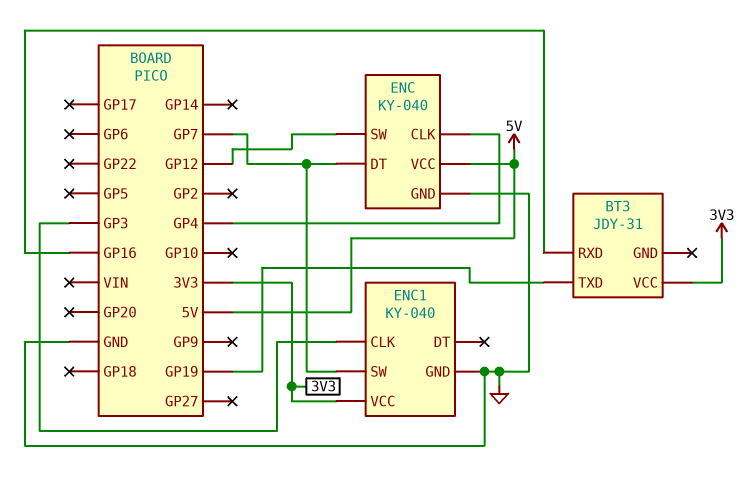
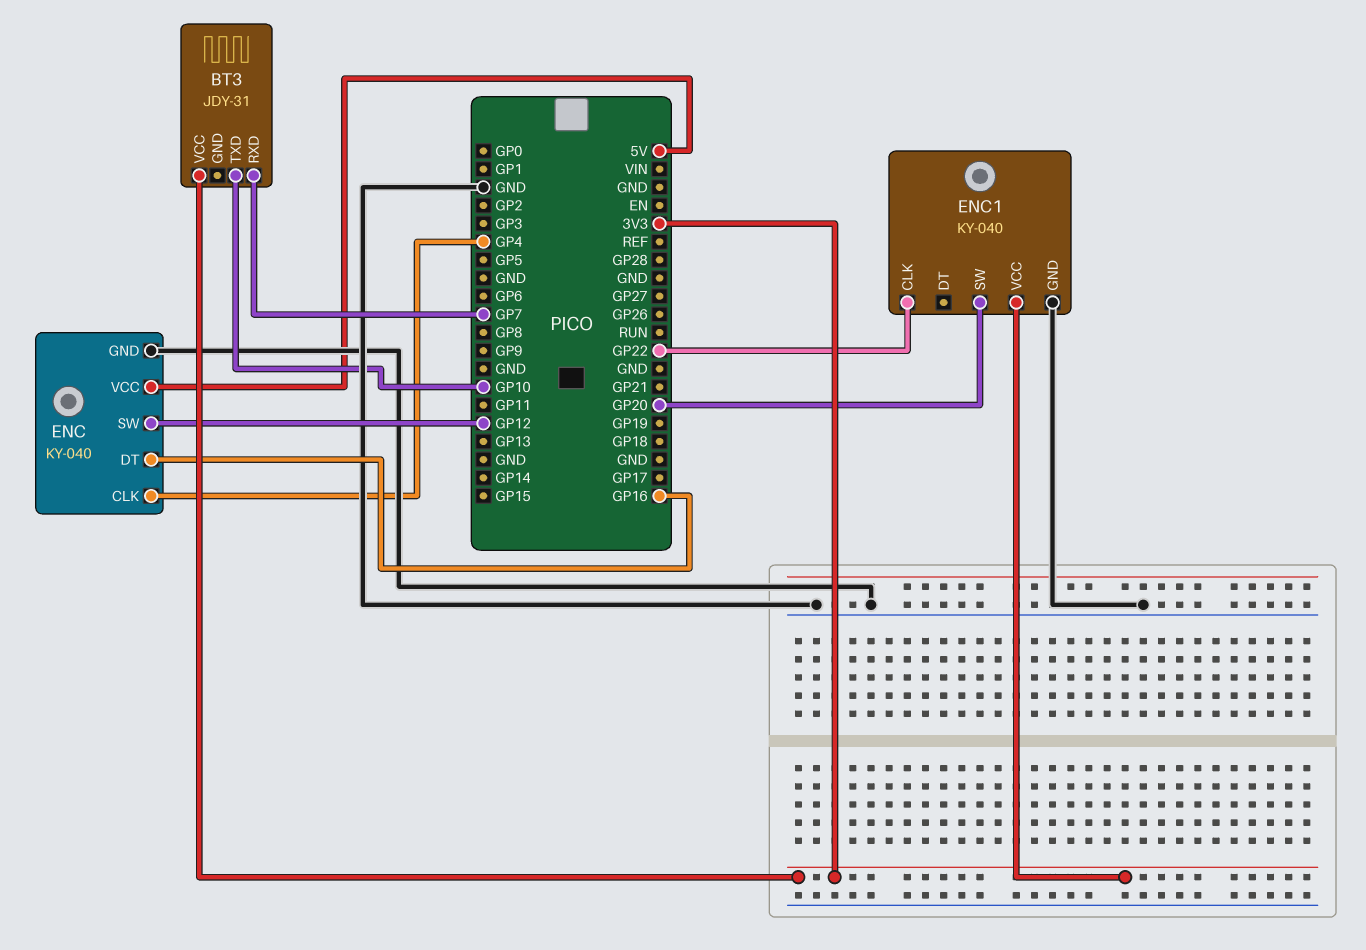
BT3 pin RXD: GP16 -> GP7
BT3 pin TXD: GP19 -> GP10
ENC pin DT: GP7 -> GP16
ENC1 pin CLK: GP3 -> GP22
ENC1 pin SW: GP7 -> GP20

